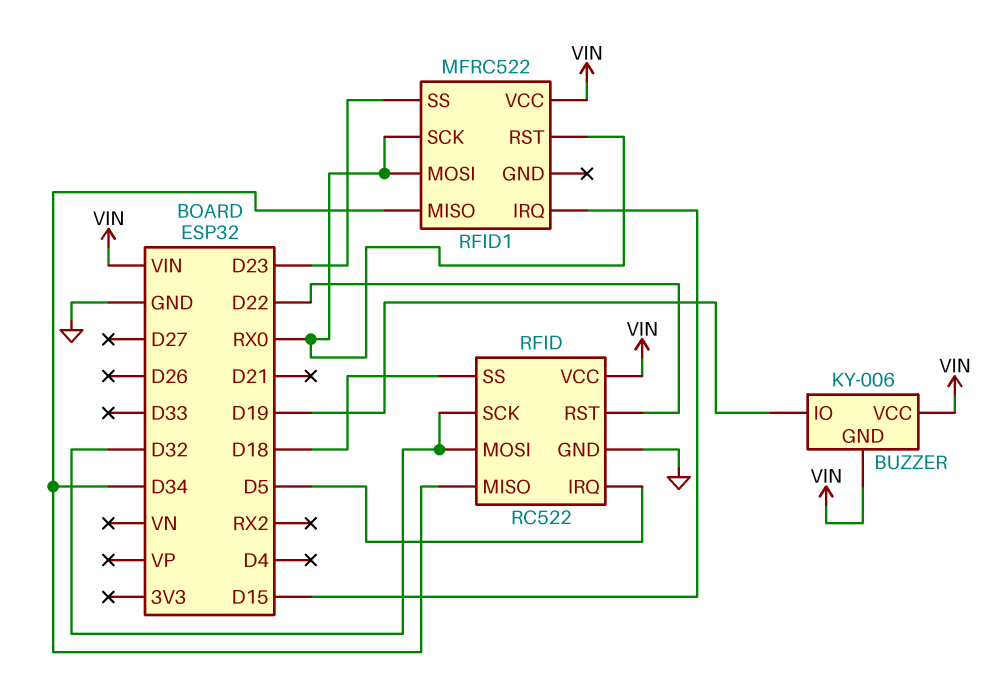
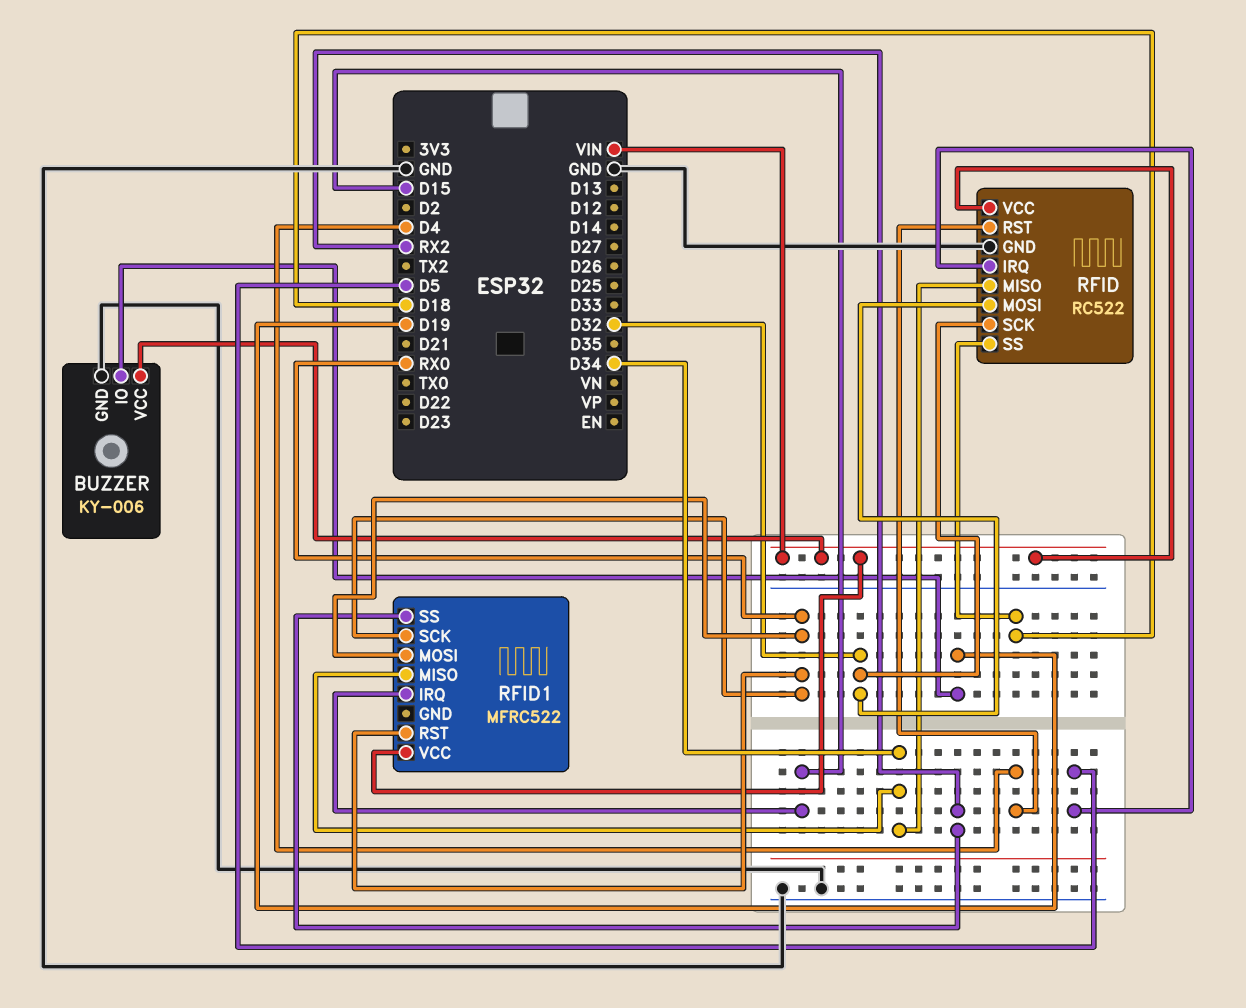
BUZZER pin GND: VIN -> GND
RFID pin RST: D22 -> D4
RFID1 pin SS: D23 -> RX2

